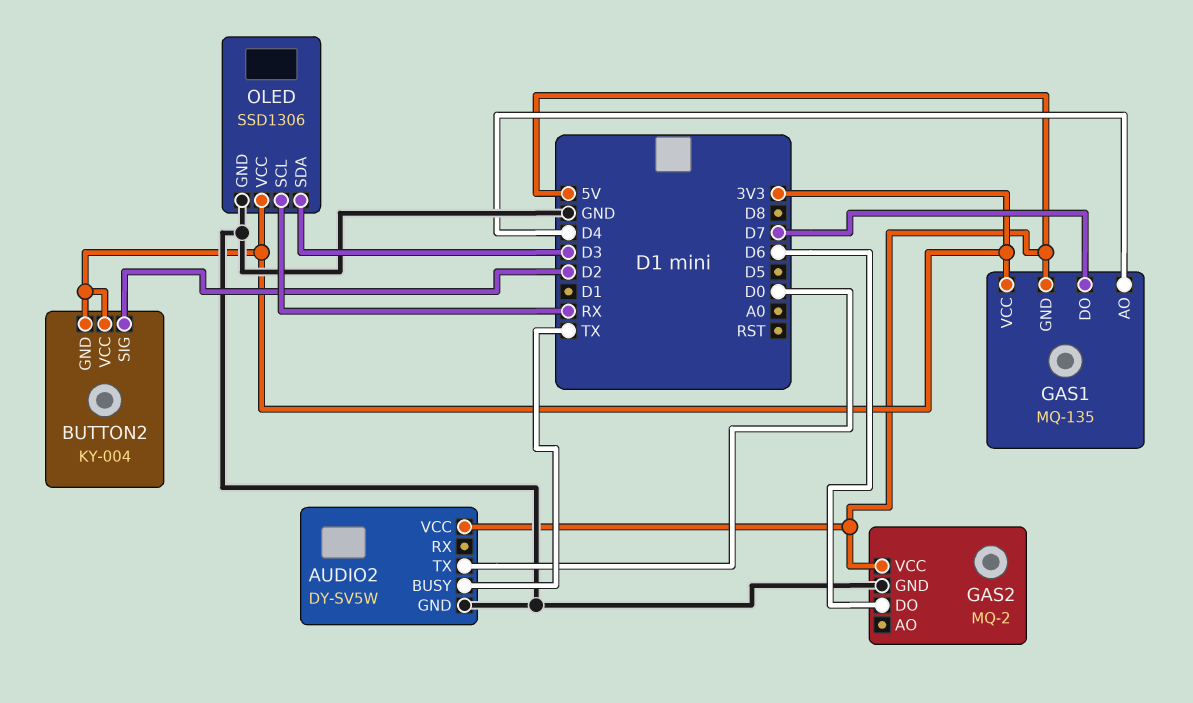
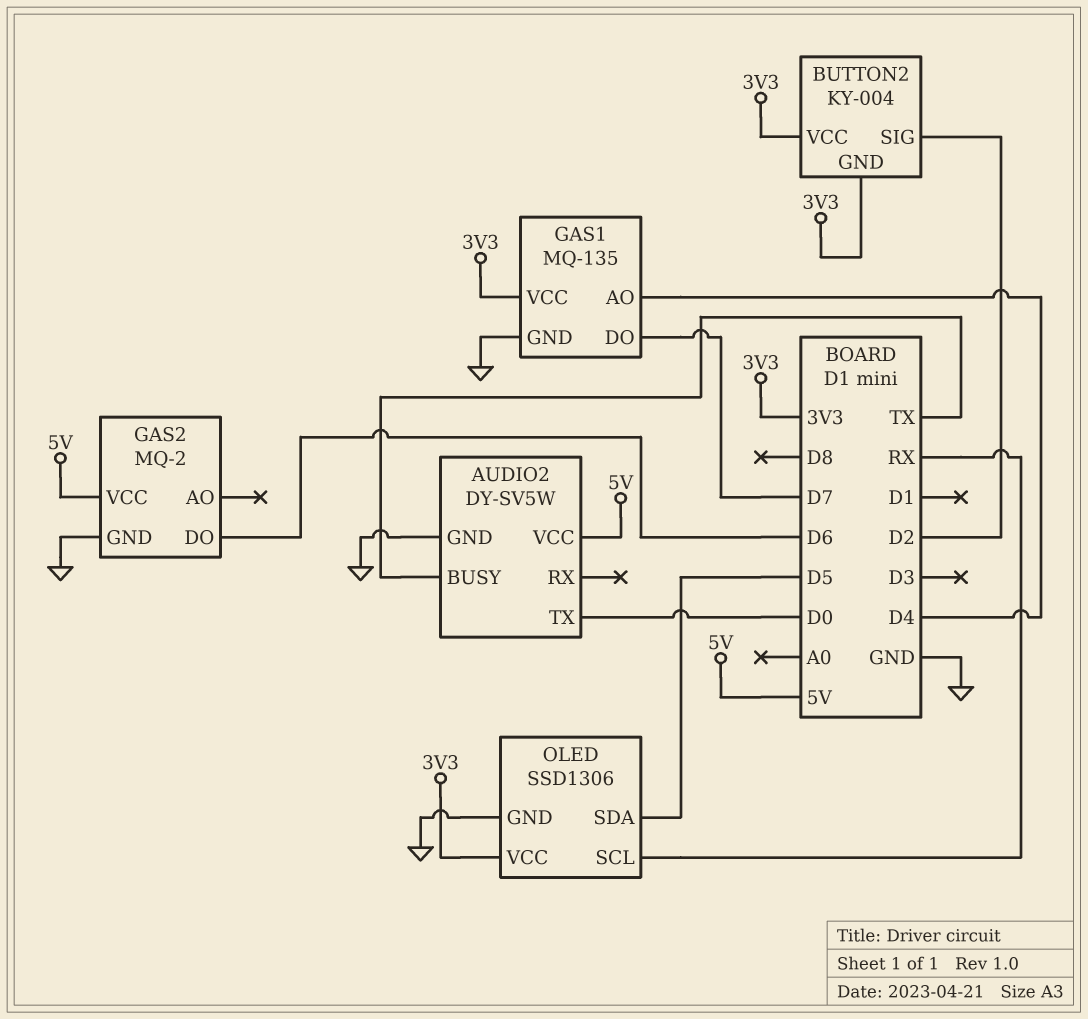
GAS1 pin GND: 5V -> GND
OLED pin SDA: D3 -> D5

